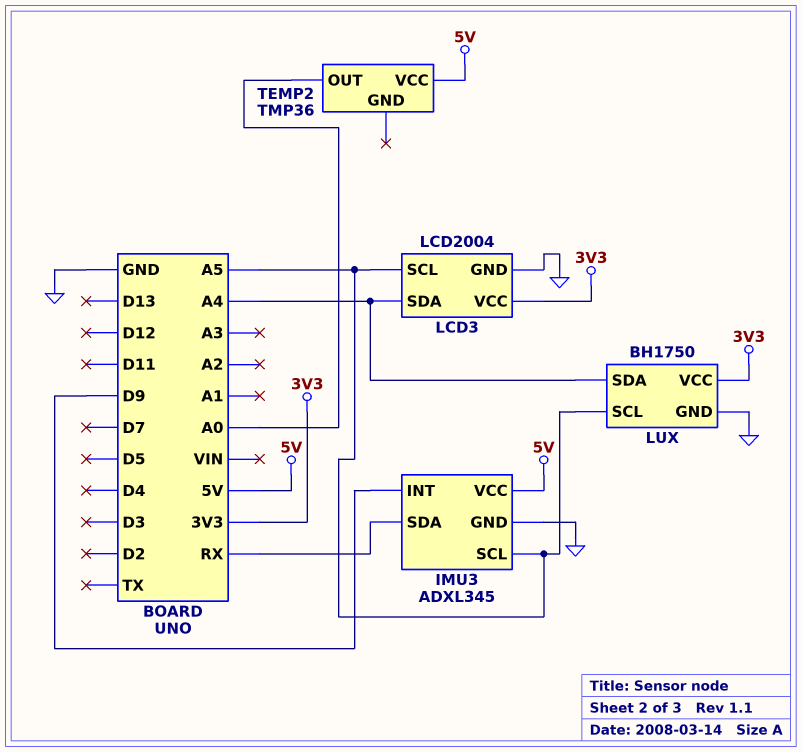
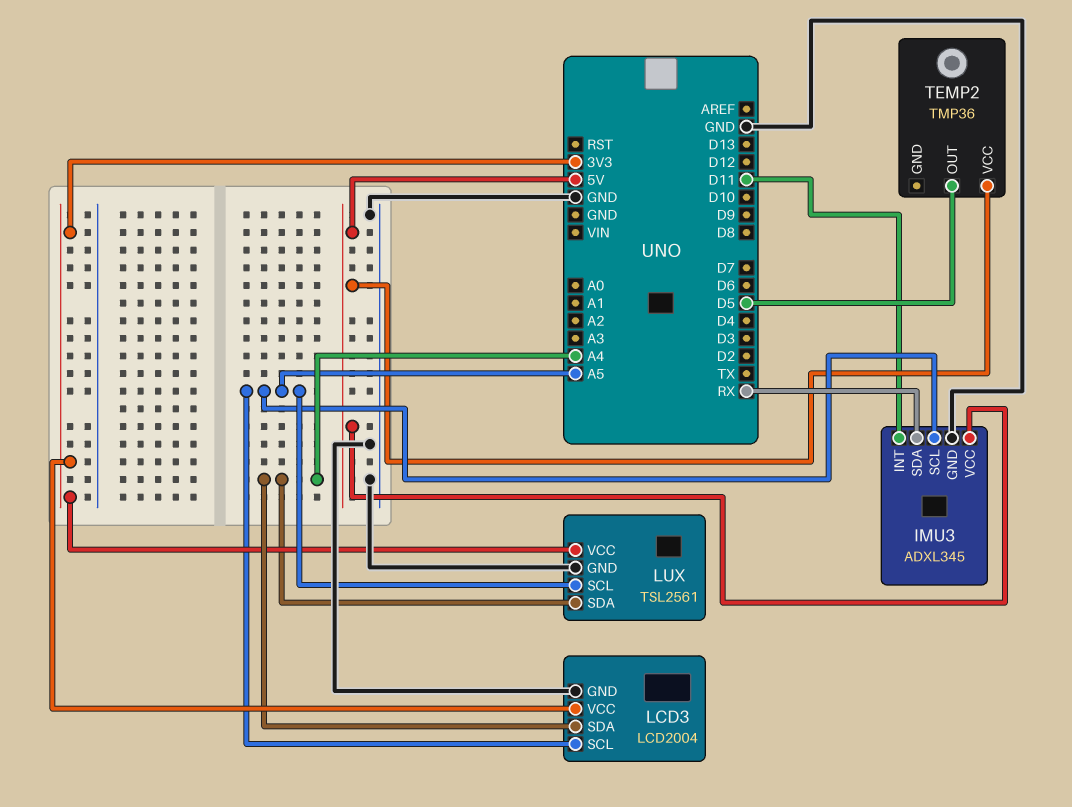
IMU3 pin INT: D9 -> D11
LUX: BH1750 -> TSL2561
TEMP2 pin OUT: A0 -> D5

